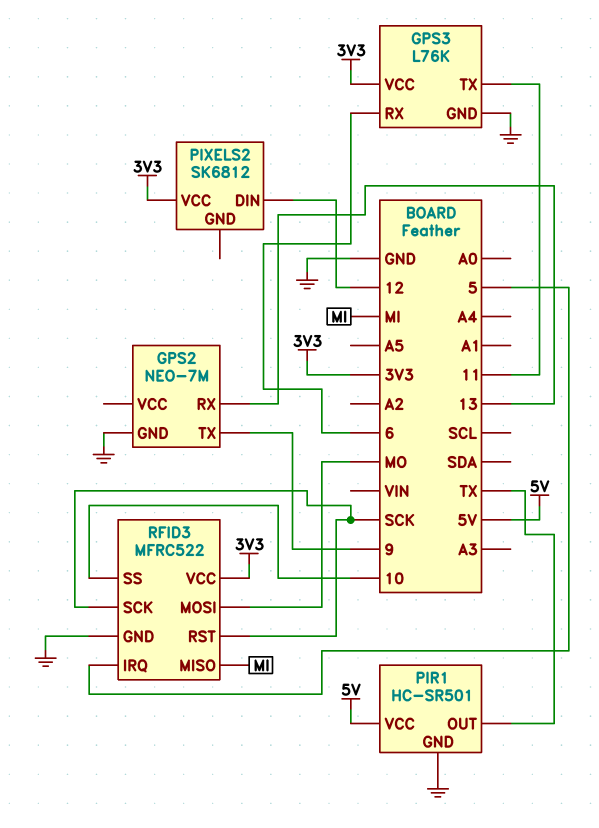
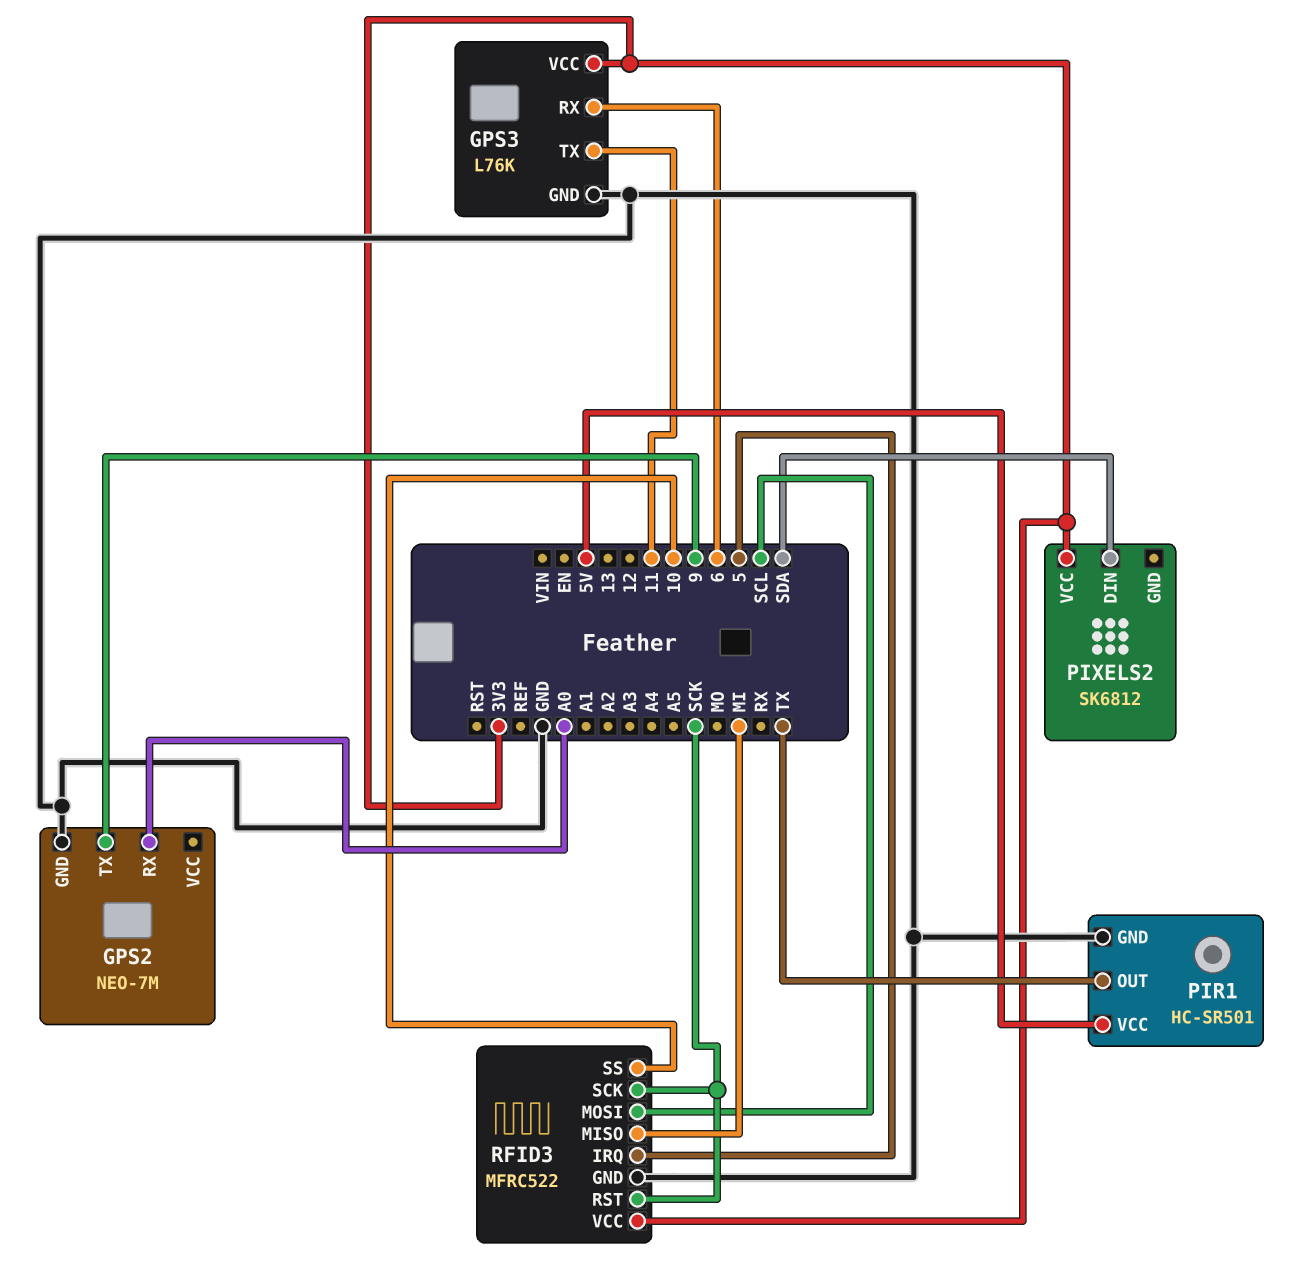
GPS2 pin RX: 13 -> A0
PIXELS2 pin DIN: 12 -> SDA
RFID3 pin MOSI: MO -> SCL

